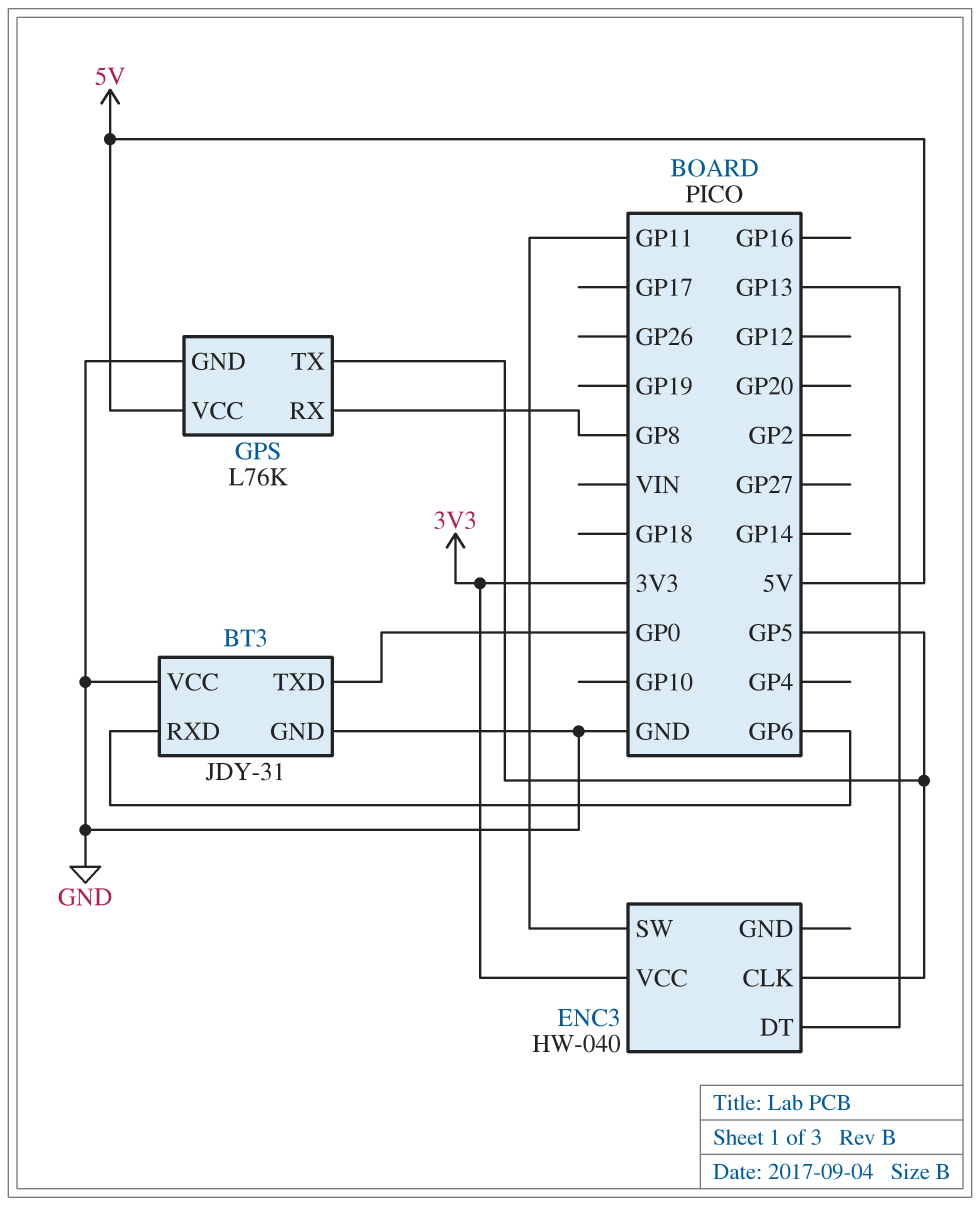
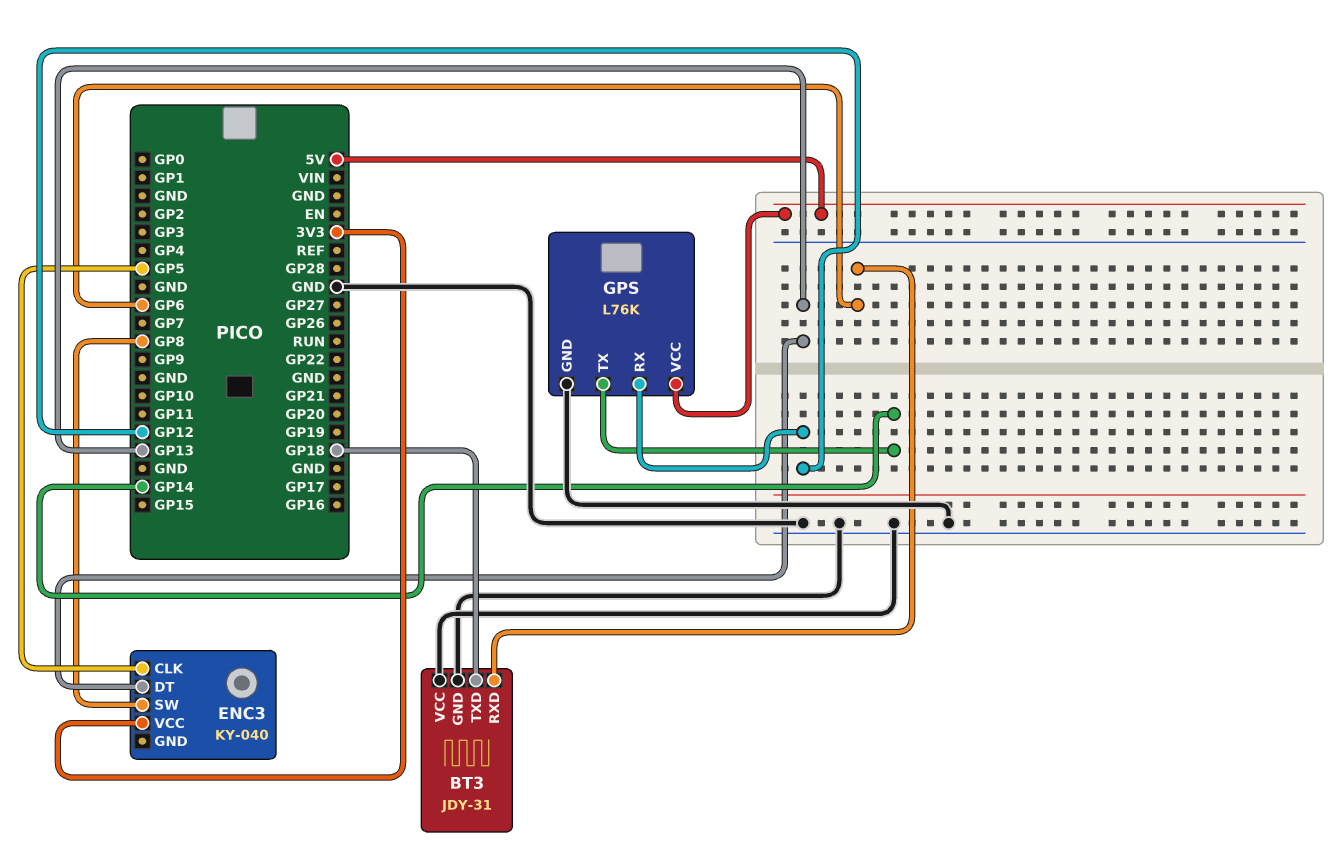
BT3 pin TXD: GP0 -> GP18
ENC3: HW-040 -> KY-040
ENC3 pin SW: GP11 -> GP8
GPS pin RX: GP8 -> GP12
GPS pin TX: GP5 -> GP14

